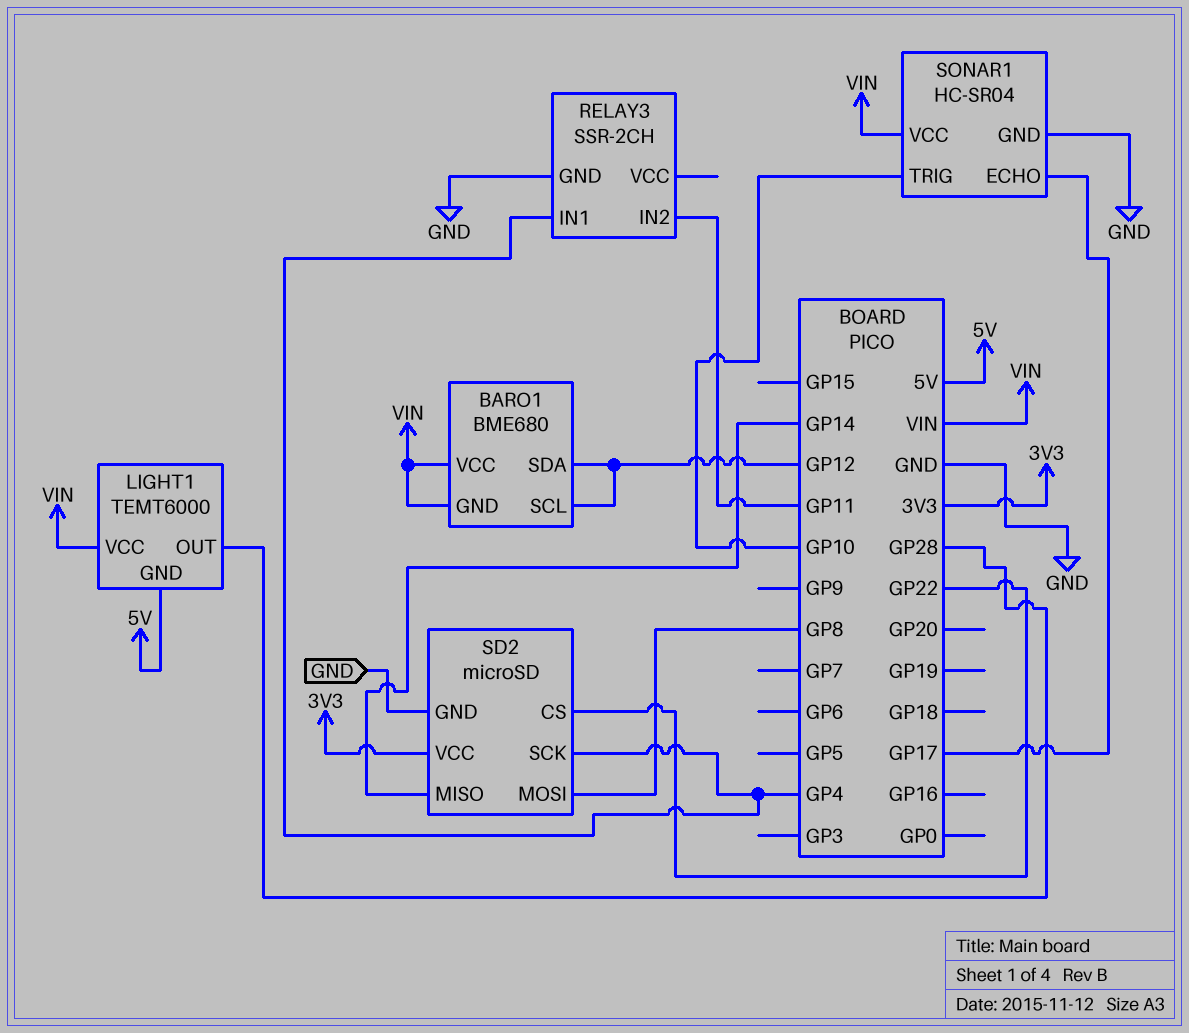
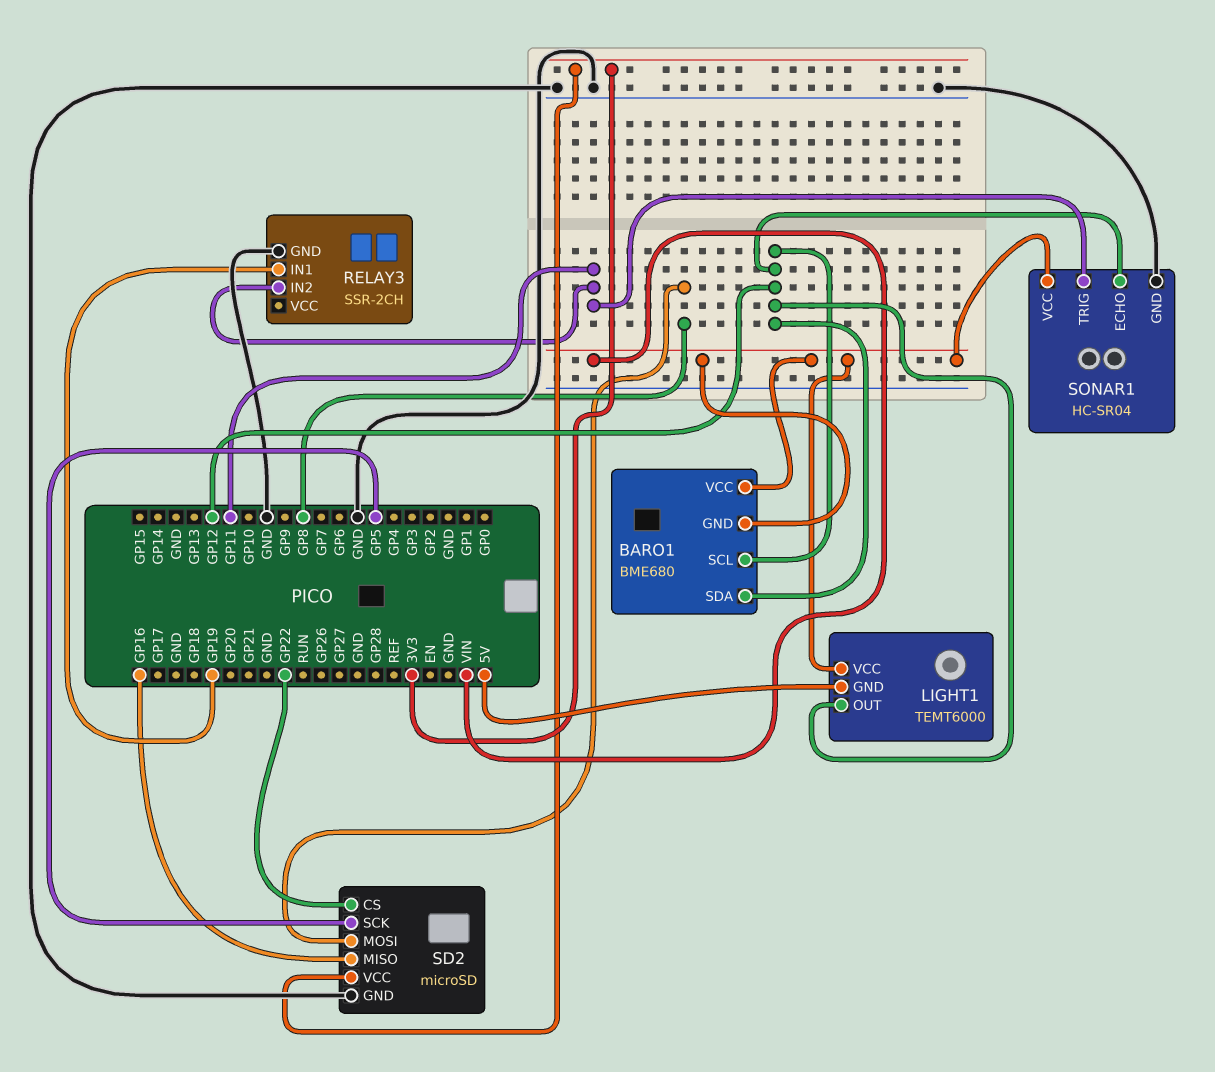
LIGHT1 pin OUT: GP28 -> GP12
RELAY3 pin IN1: GP4 -> GP19
SD2 pin MISO: GP14 -> GP16
SD2 pin SCK: GP4 -> GP5
SONAR1 pin ECHO: GP17 -> GP12
SONAR1 pin TRIG: GP10 -> GP11

